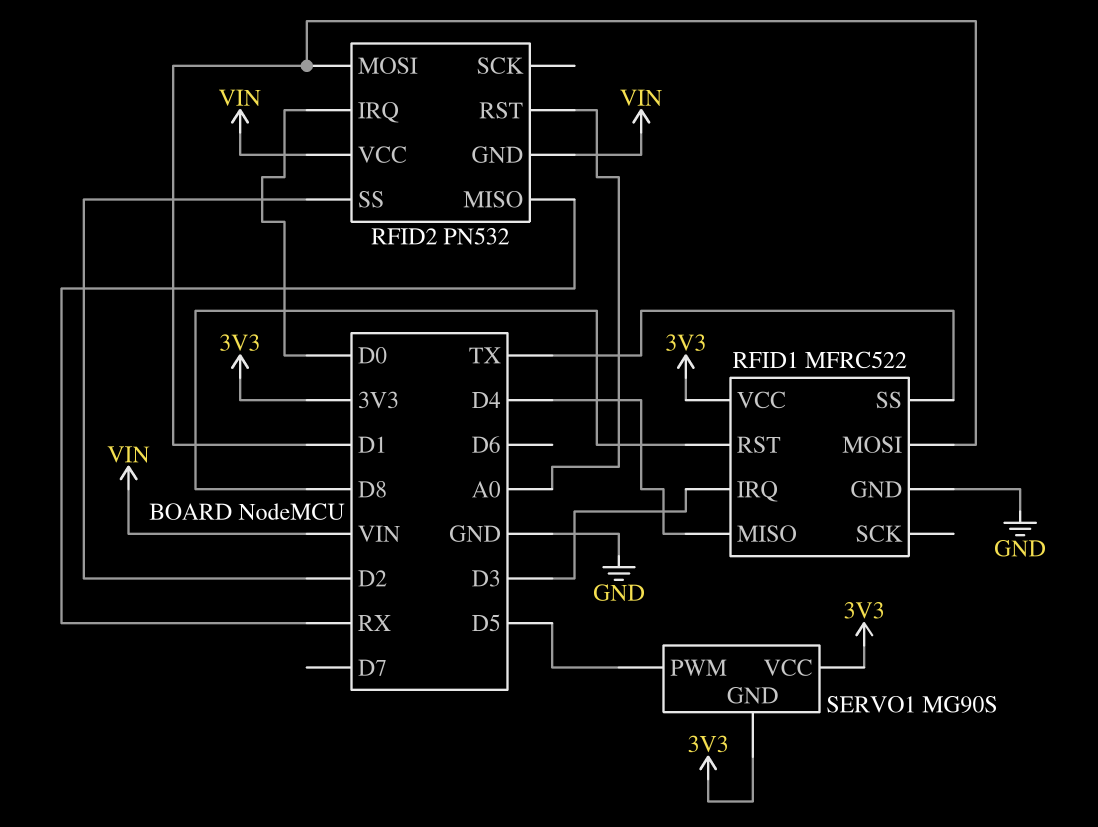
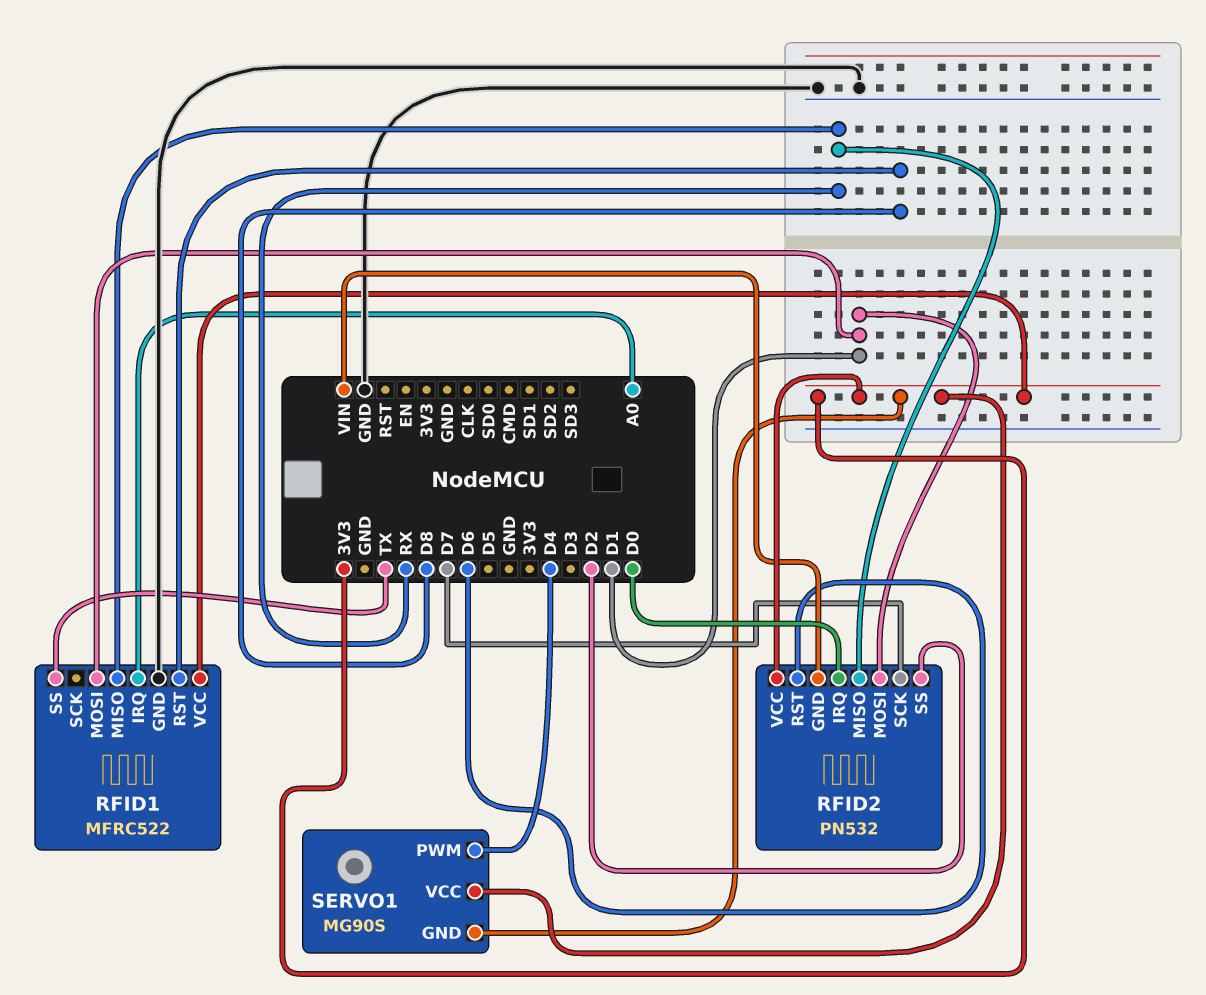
RFID1 pin IRQ: D3 -> A0
RFID1 pin MISO: D4 -> RX
RFID2 pin RST: A0 -> D6
RFID2 pin SCK: none -> D7
RFID2 pin VCC: VIN -> 3V3
SERVO1 pin PWM: D5 -> D4

